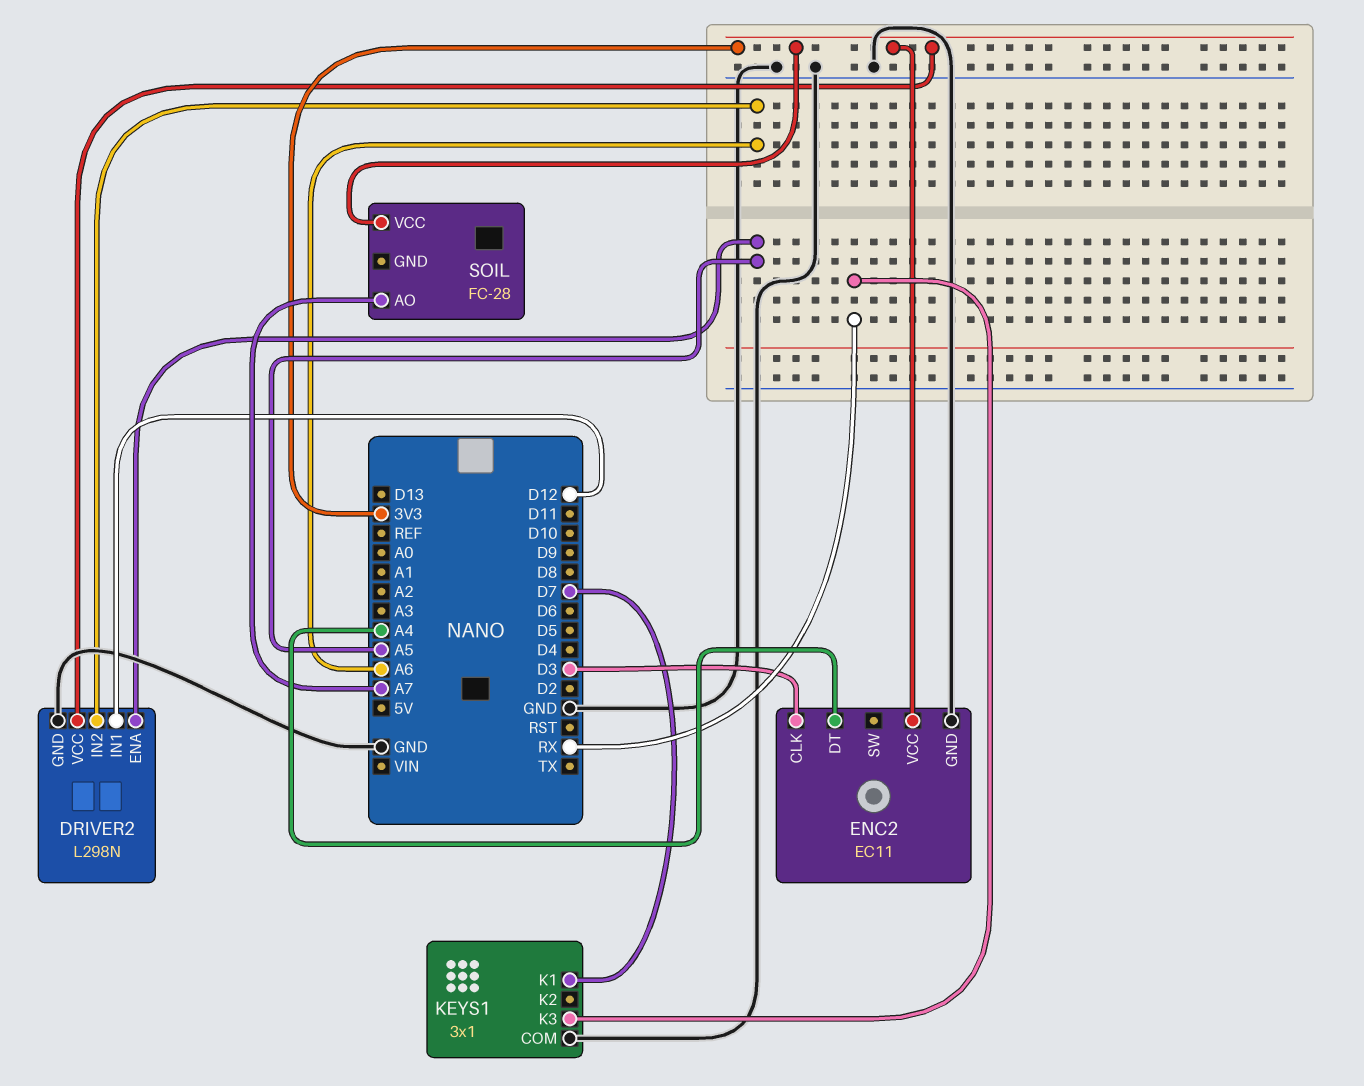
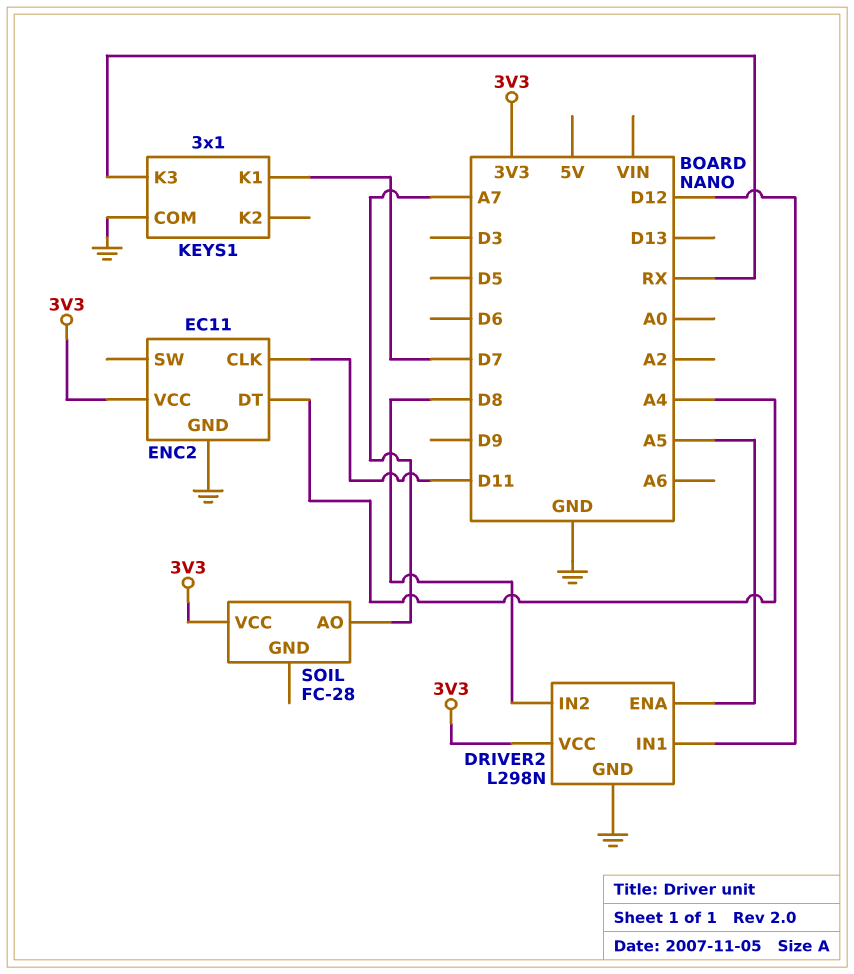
DRIVER2 pin IN2: A6 -> D8
ENC2 pin CLK: D3 -> D11

